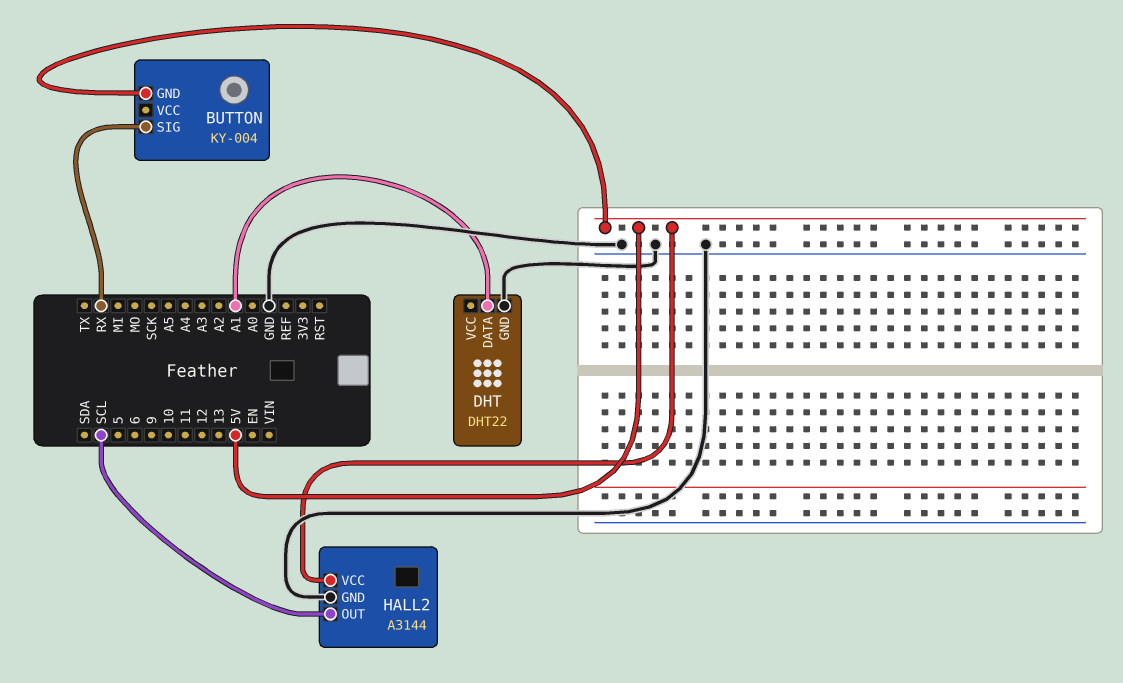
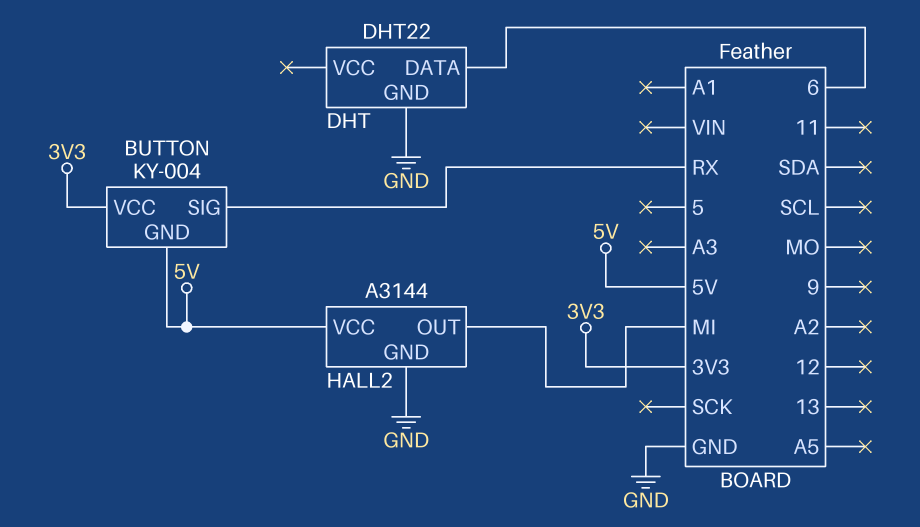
BUTTON pin VCC: none -> 3V3
DHT pin DATA: A1 -> 6
HALL2 pin OUT: SCL -> MI

